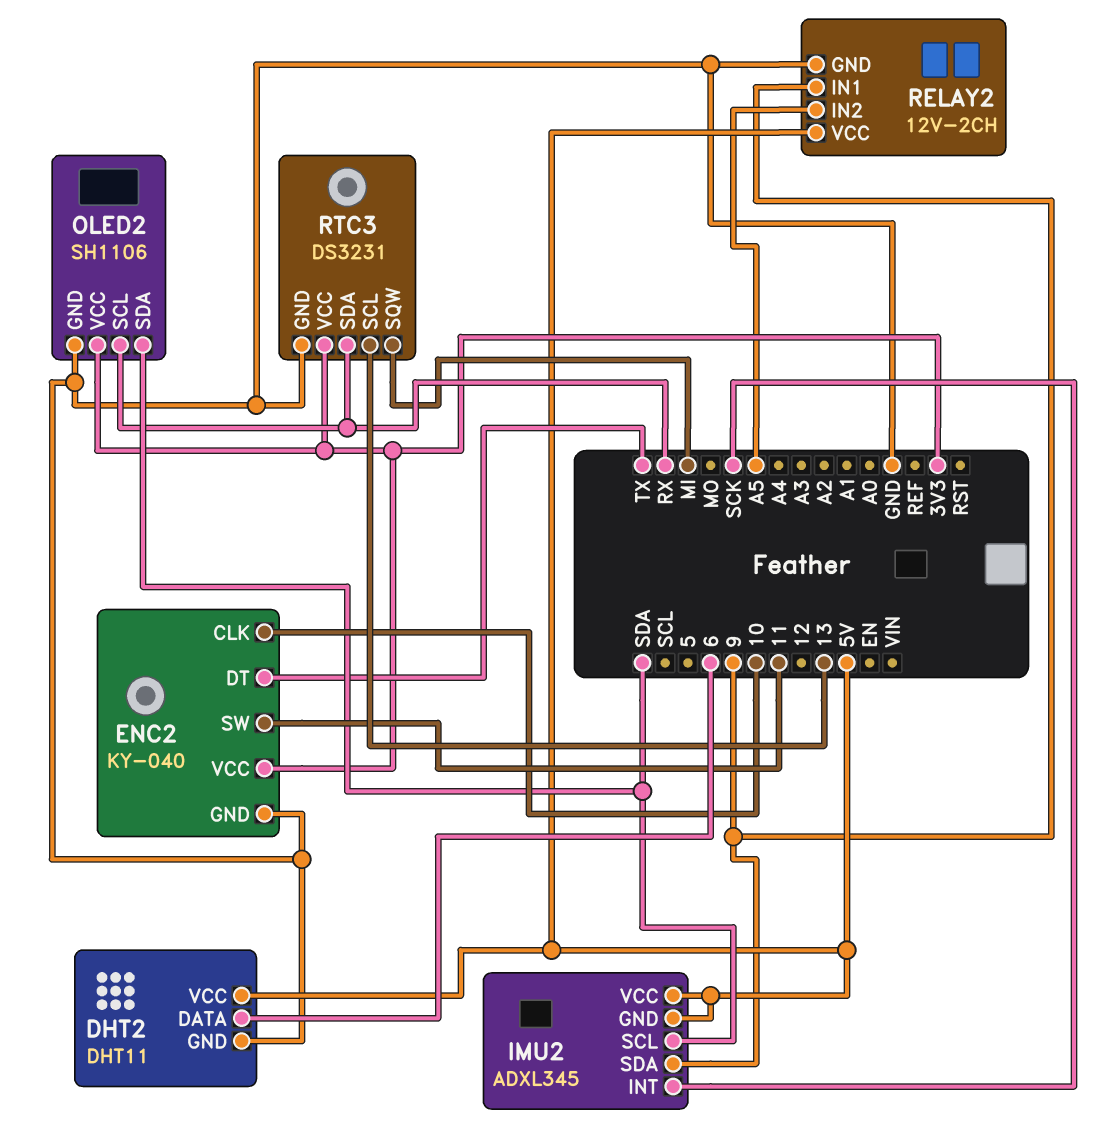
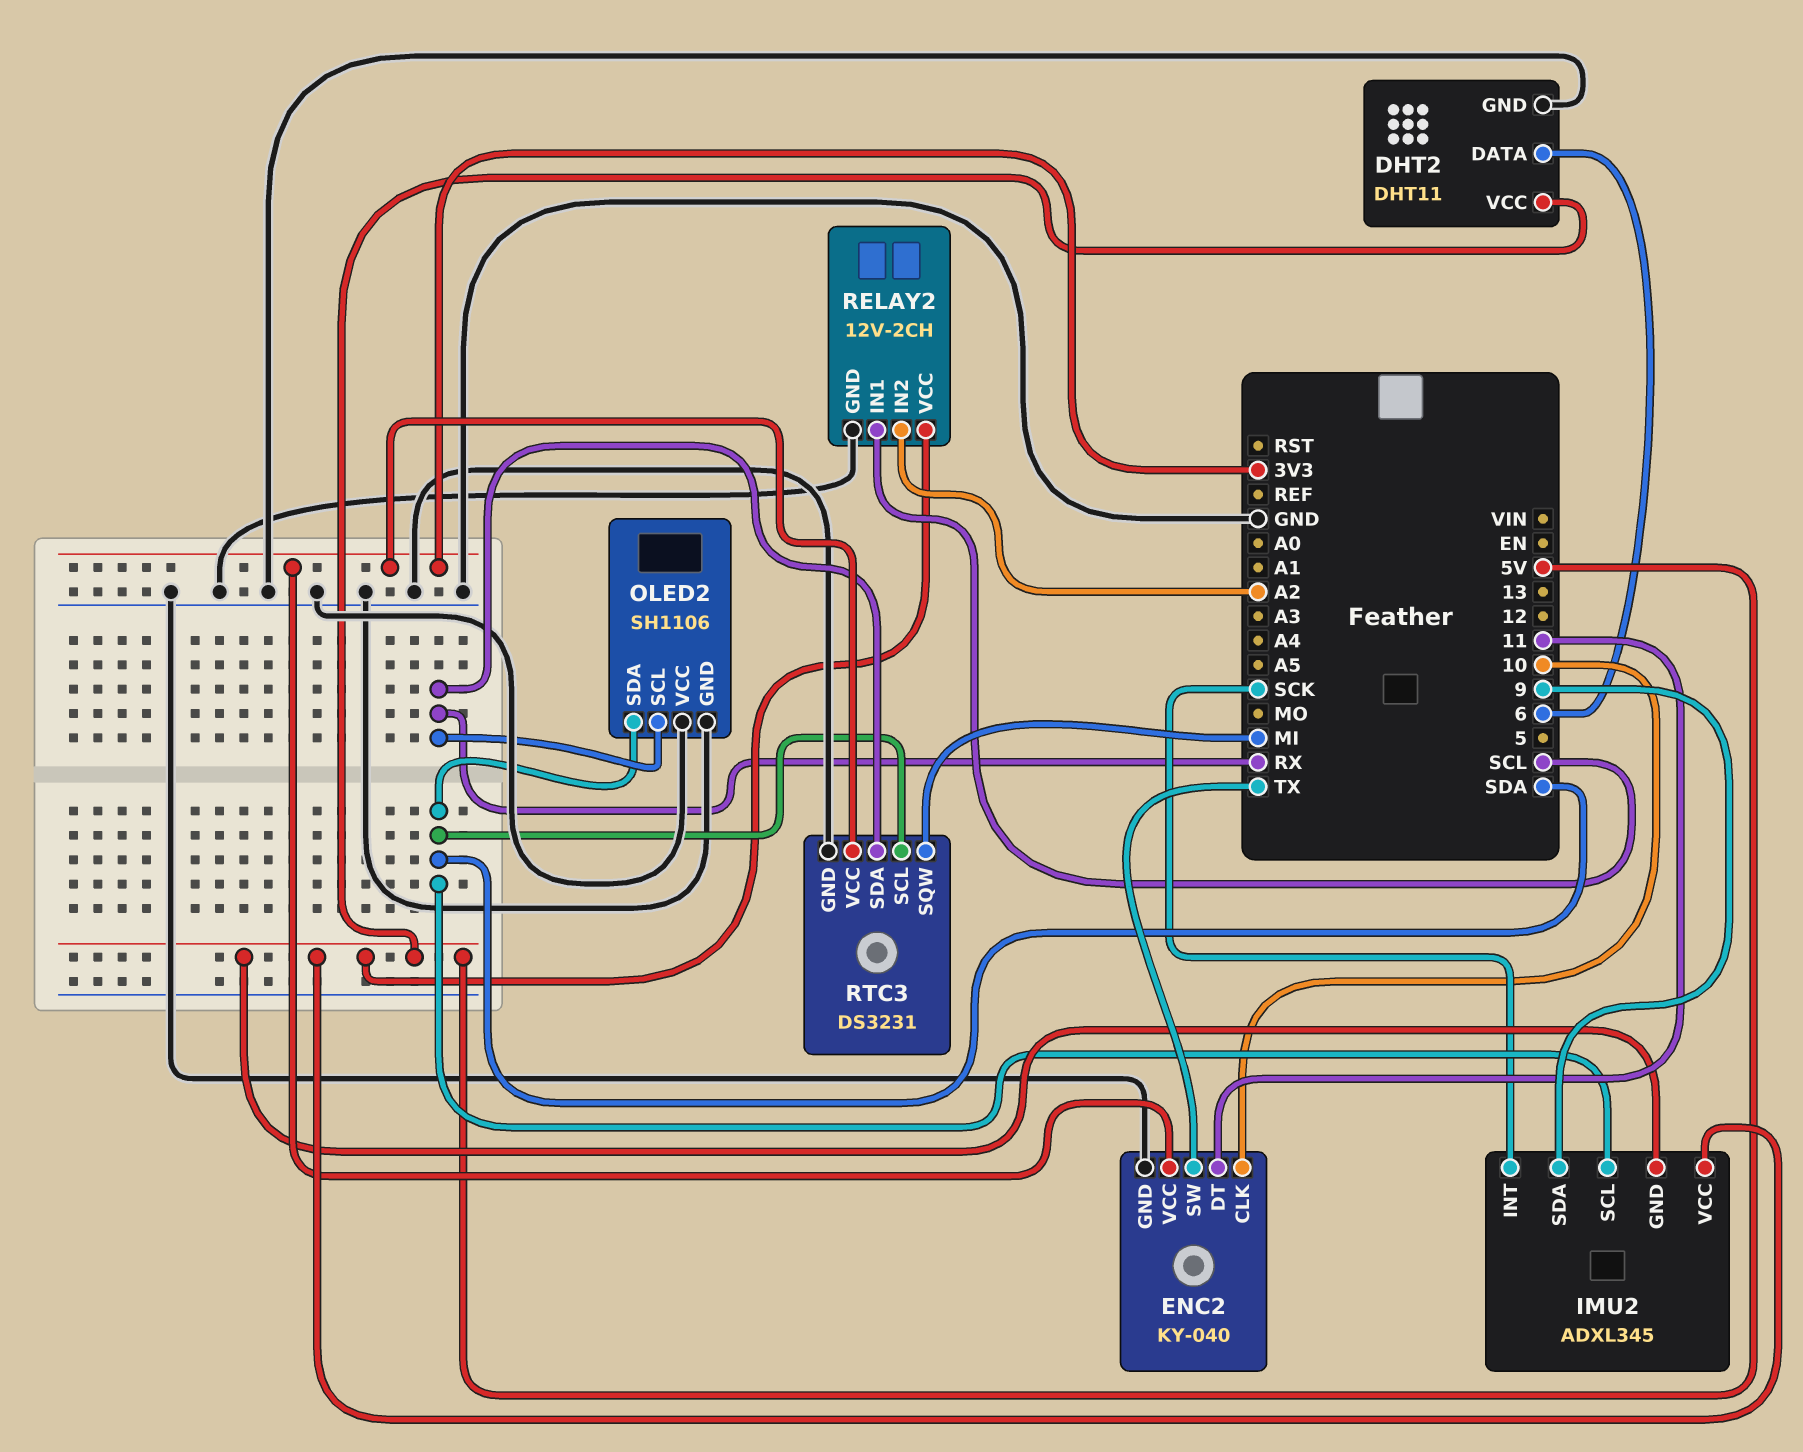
ENC2 pin DT: TX -> 11
ENC2 pin SW: 11 -> TX
OLED2 pin VCC: 3V3 -> GND
RELAY2 pin IN1: 9 -> SCL
RELAY2 pin IN2: A5 -> A2
RTC3 pin SCL: 13 -> SDA

